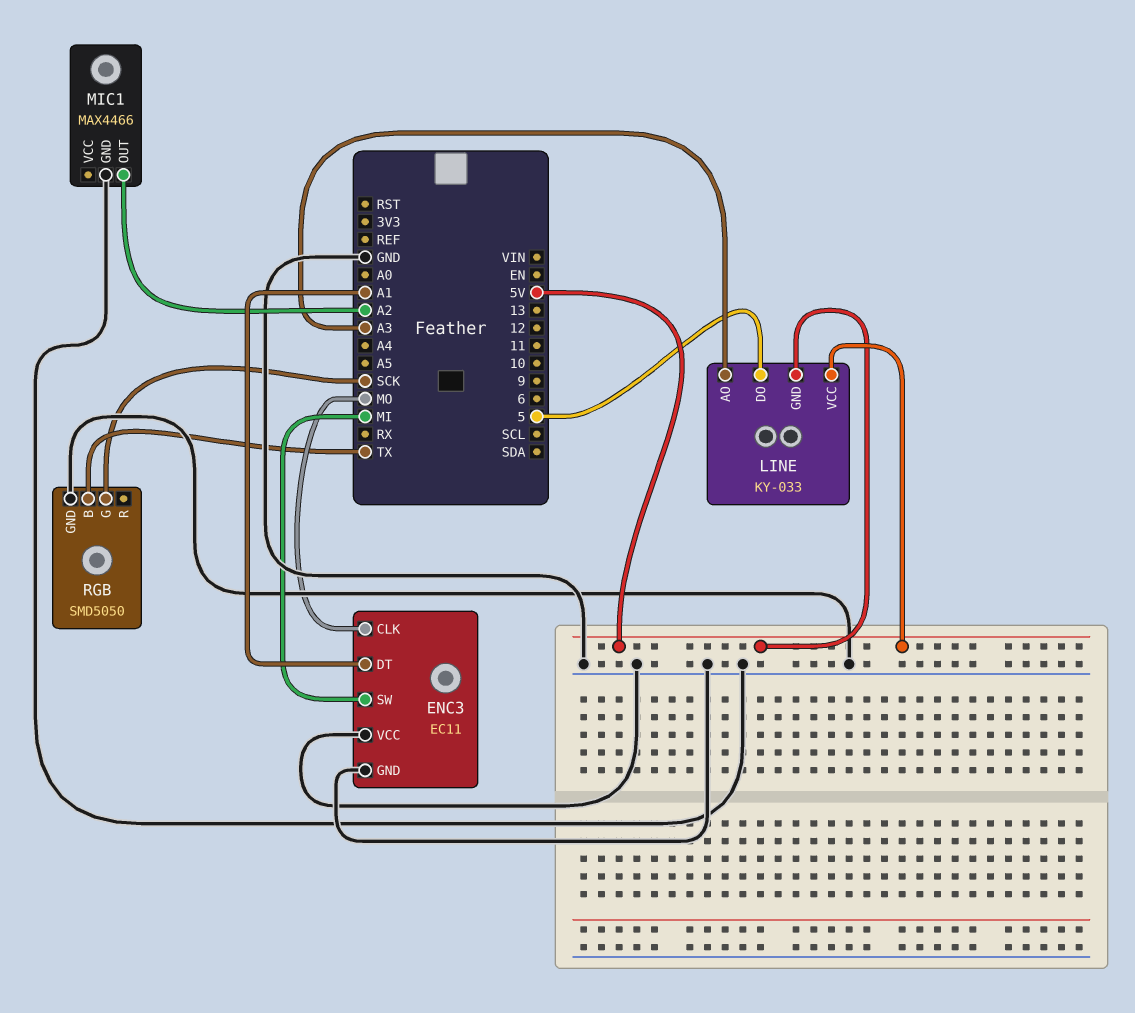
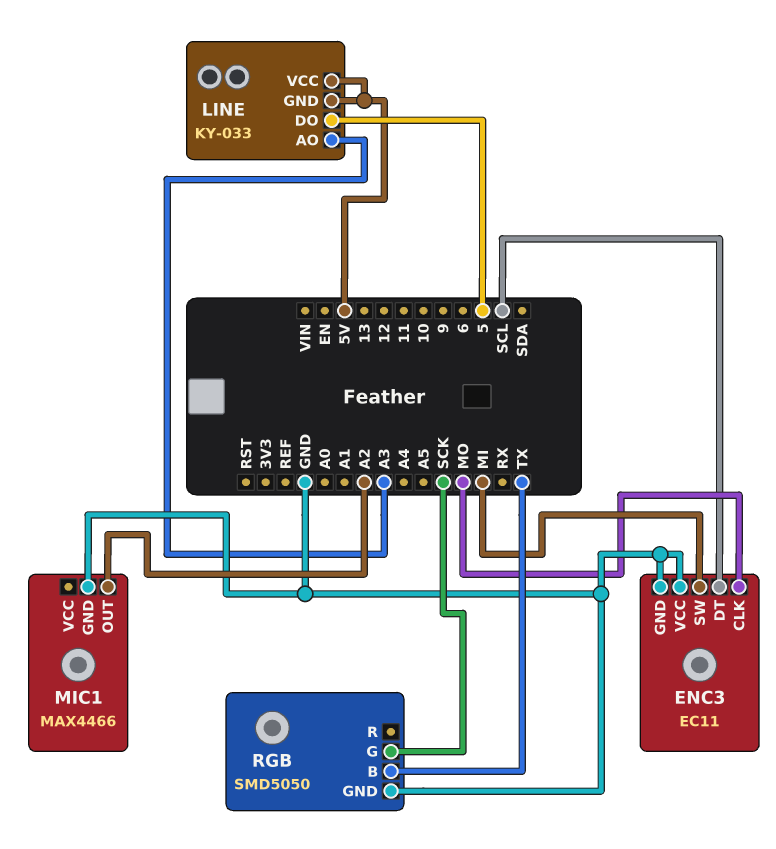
ENC3 pin DT: A1 -> SCL

